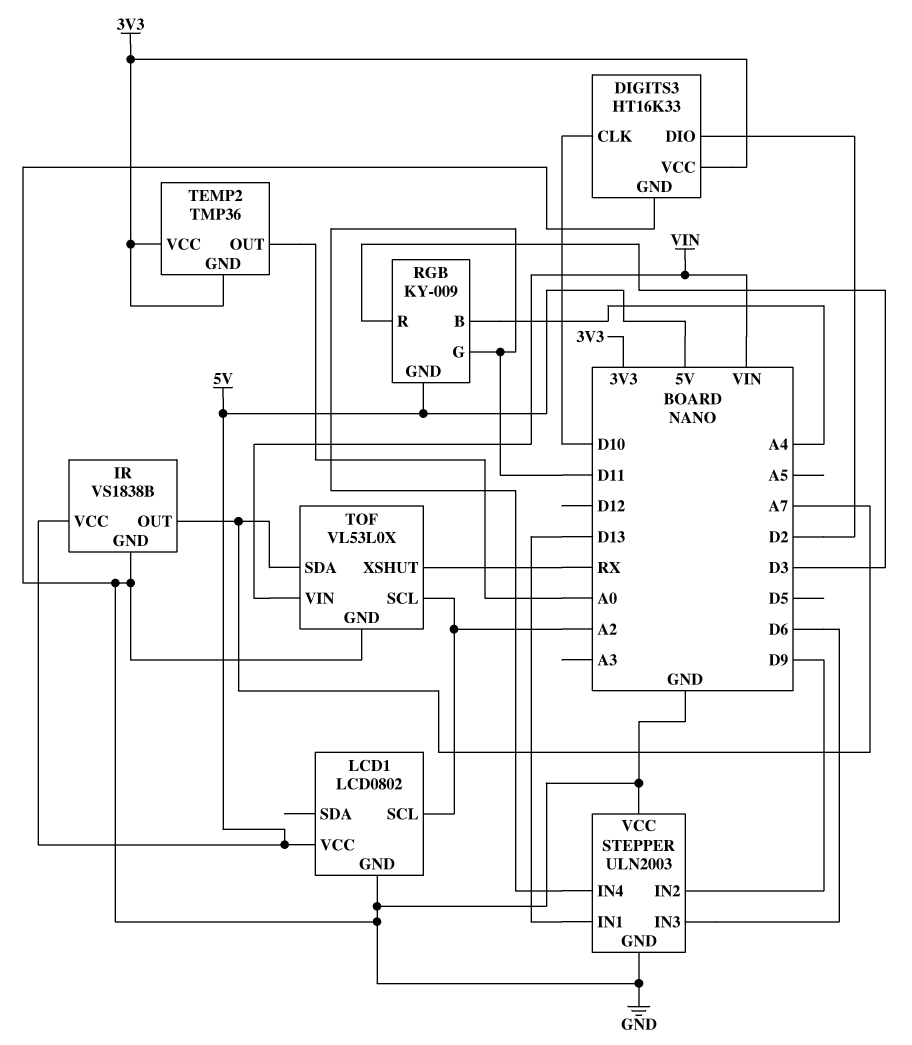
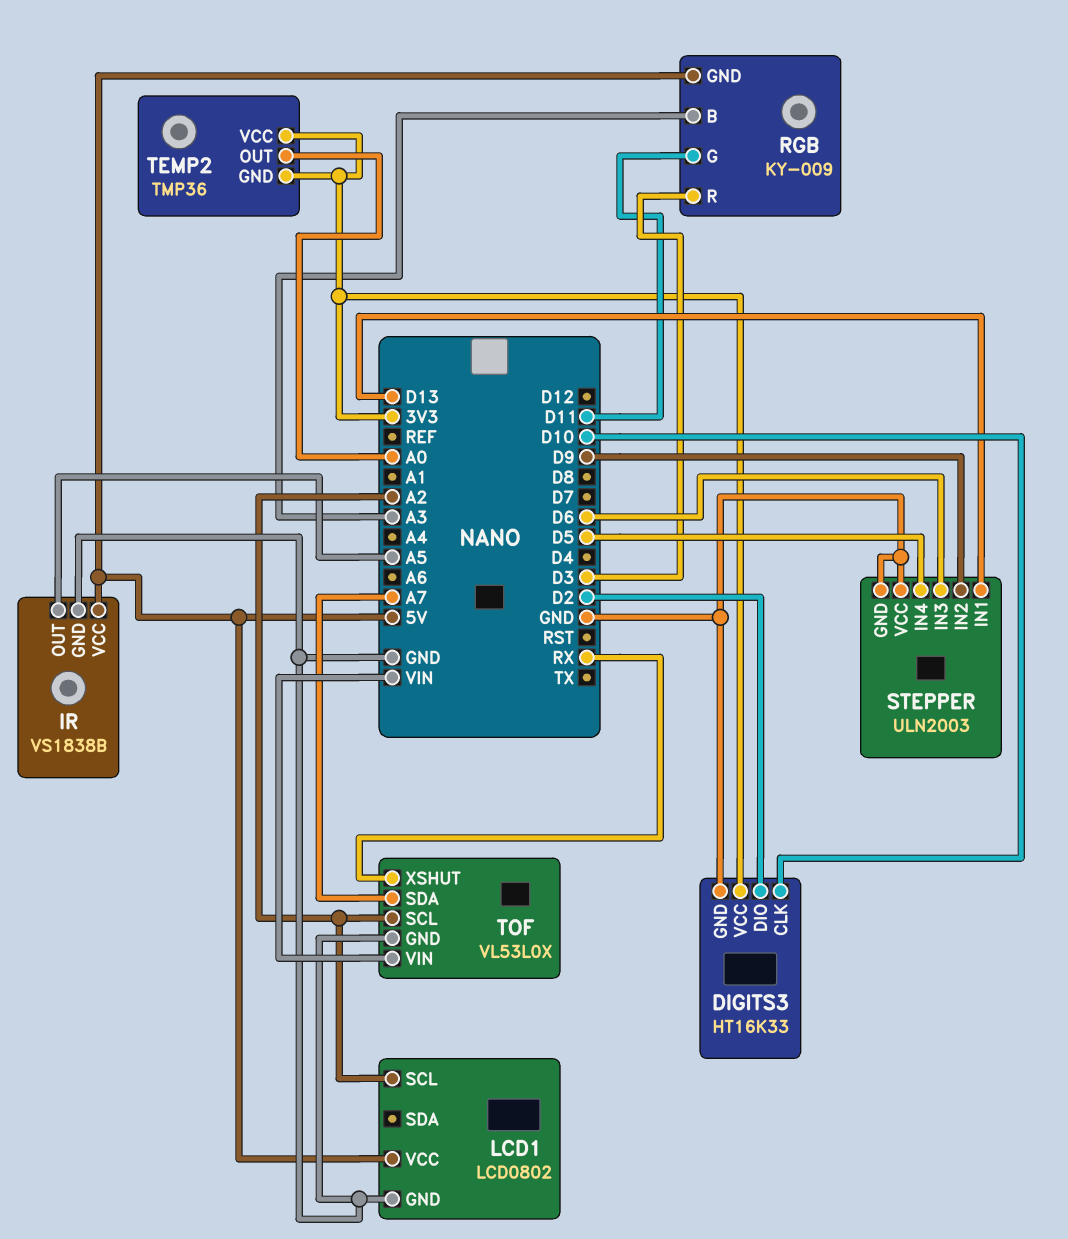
IR pin OUT: A7 -> A5
RGB pin B: A4 -> A3
STEPPER pin IN4: D11 -> D5

